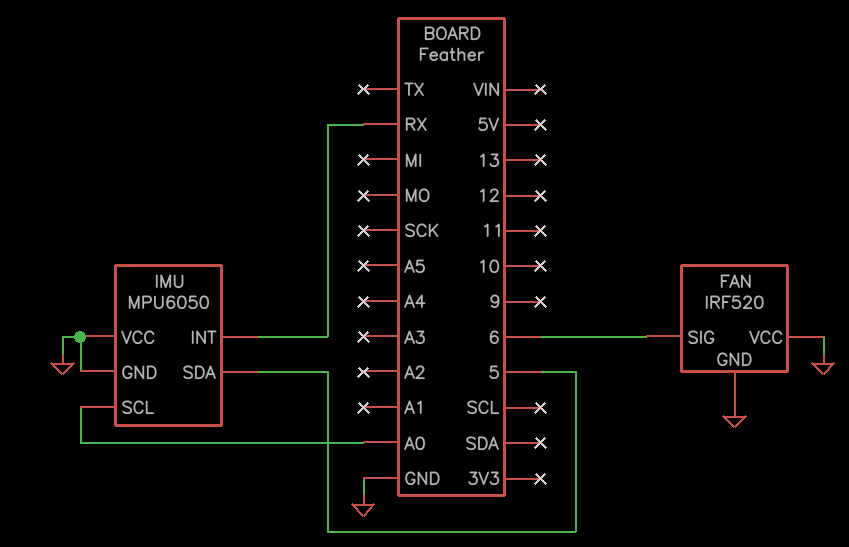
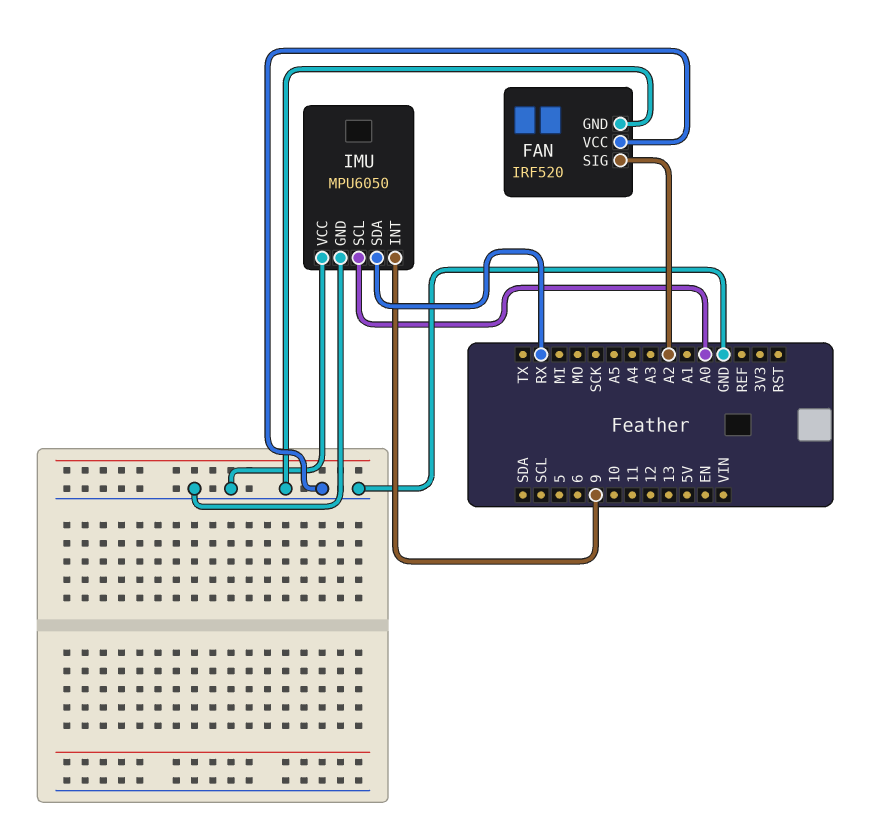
FAN pin SIG: 6 -> A2
IMU pin INT: RX -> 9
IMU pin SDA: 5 -> RX

